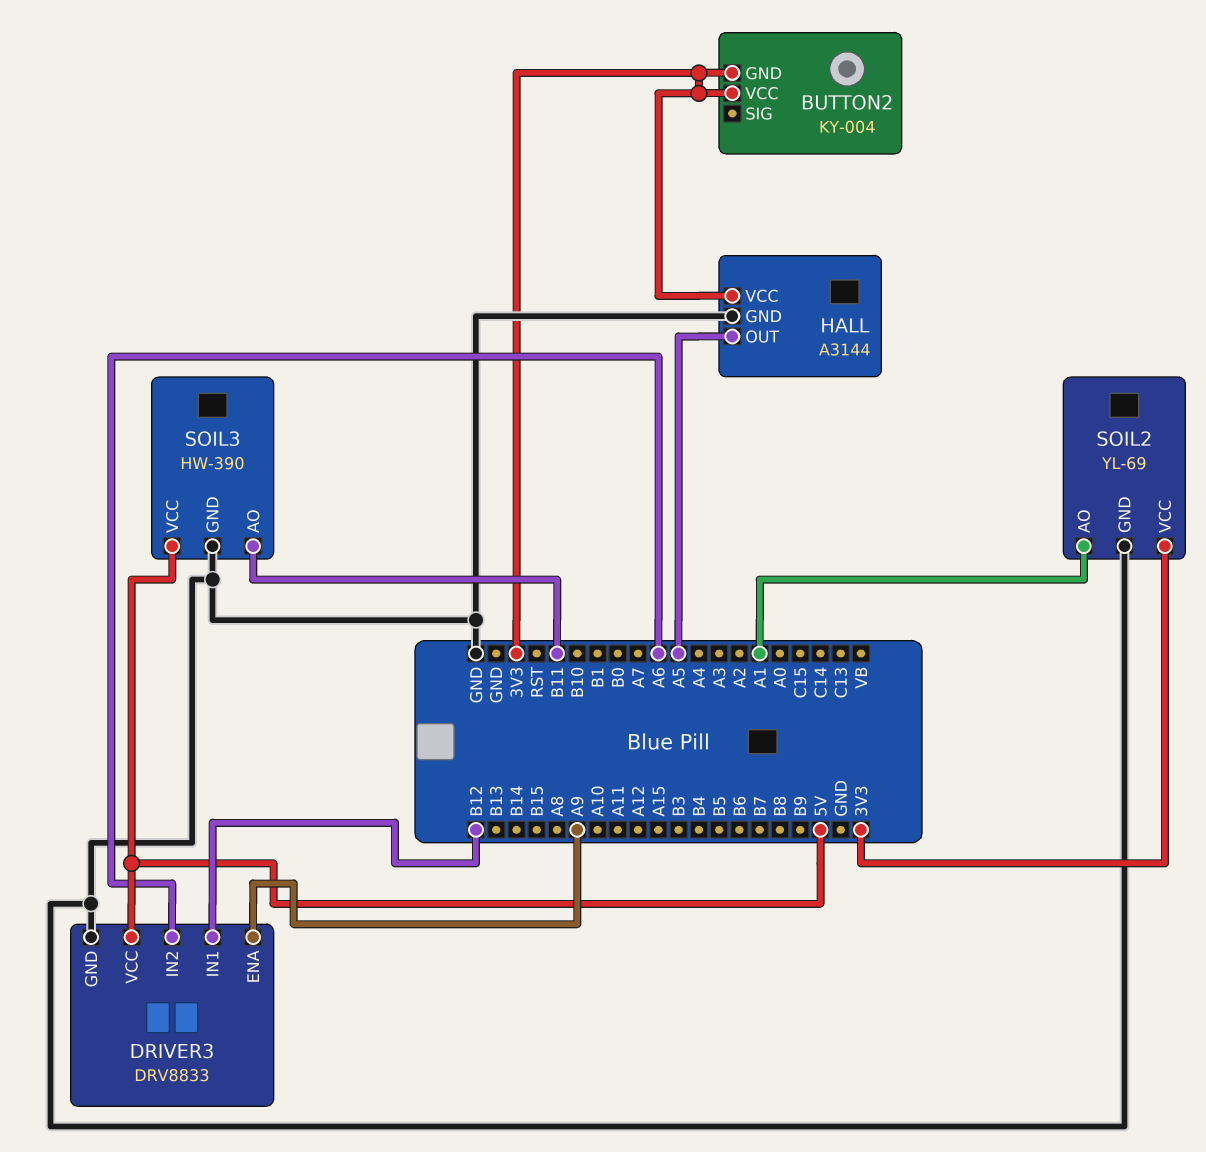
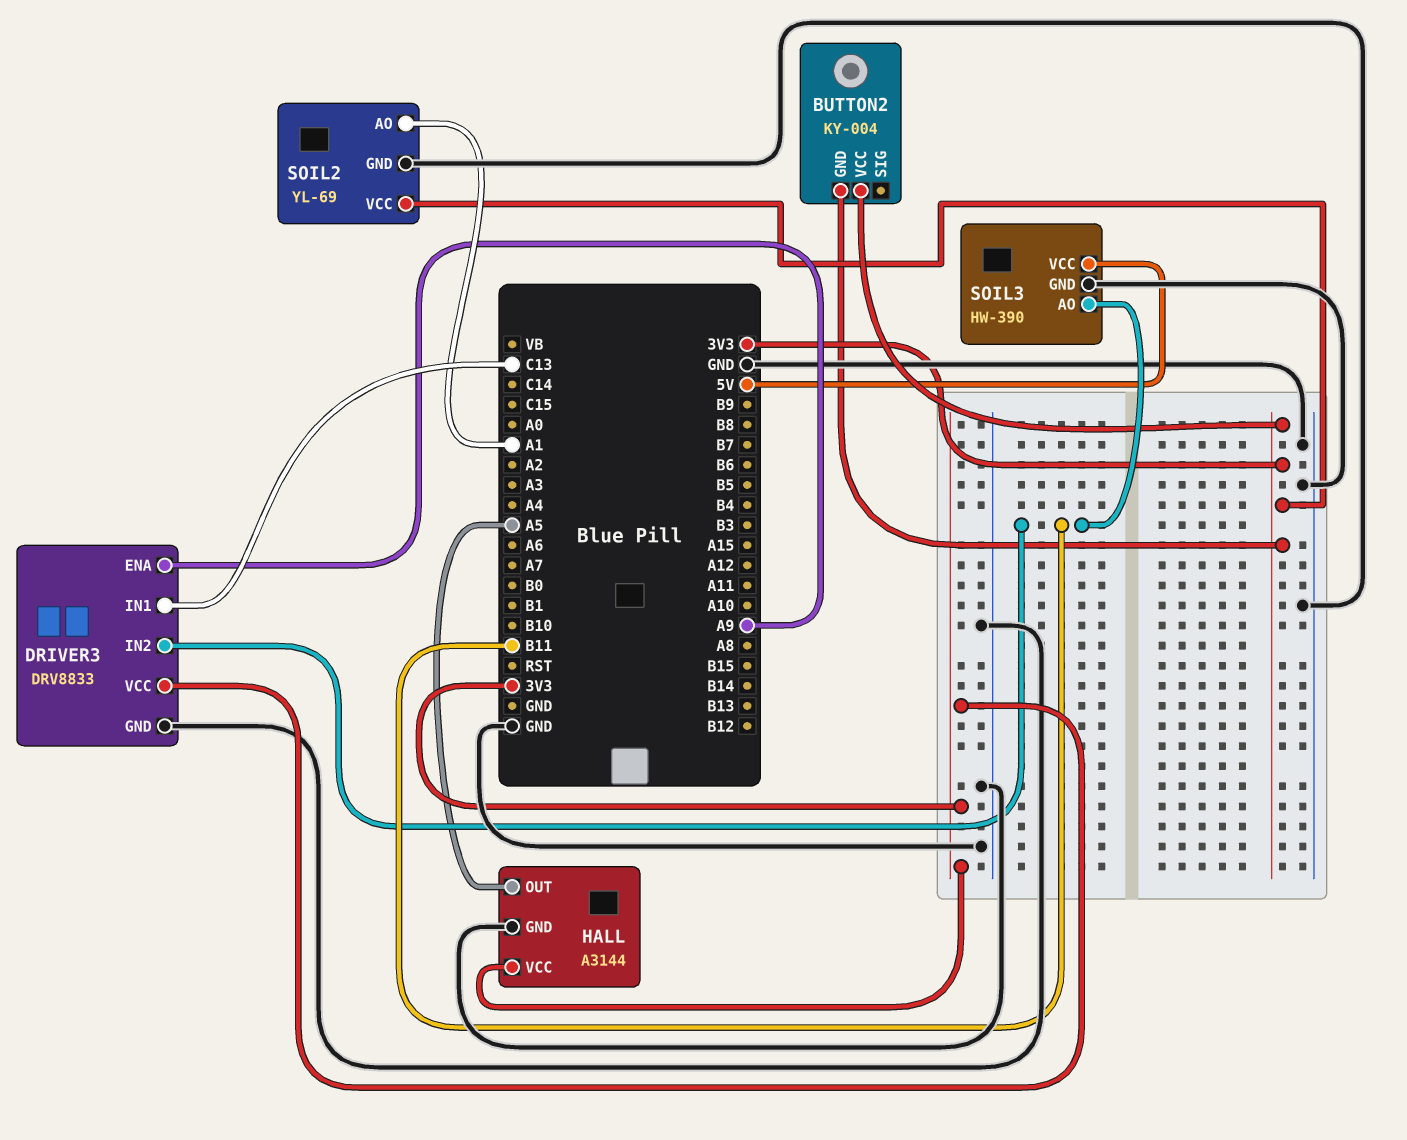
DRIVER3 pin IN1: B12 -> C13
DRIVER3 pin IN2: A6 -> B11
DRIVER3 pin VCC: 5V -> 3V3

